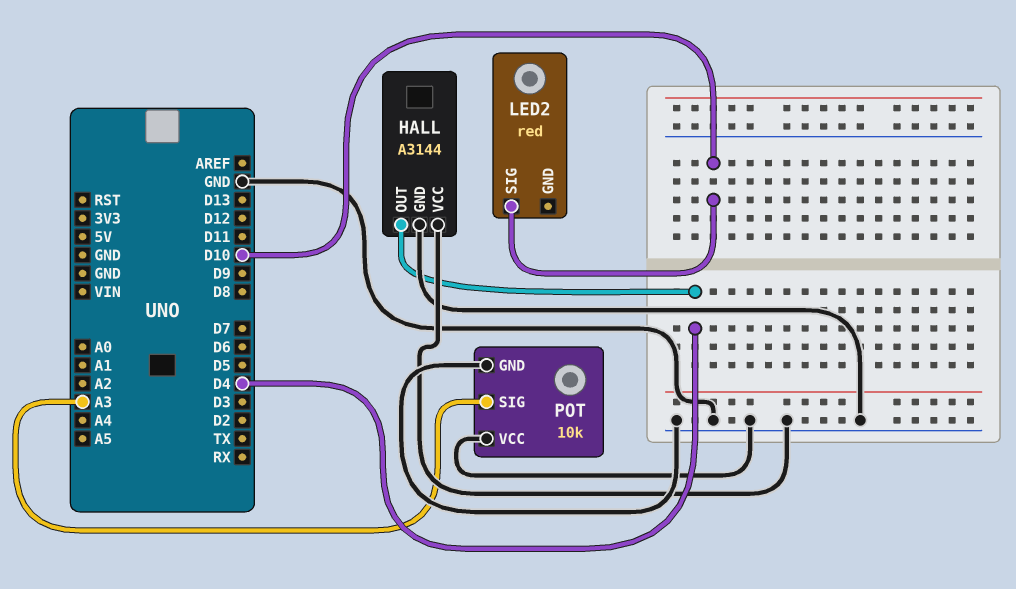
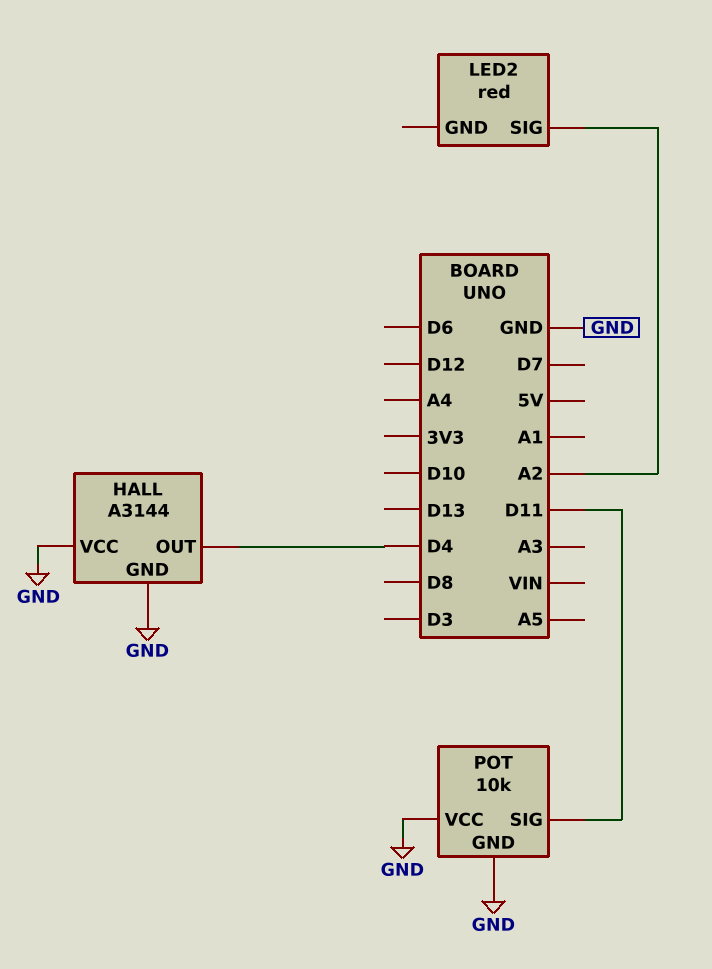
LED2 pin SIG: D10 -> A2
POT pin SIG: A3 -> D11

